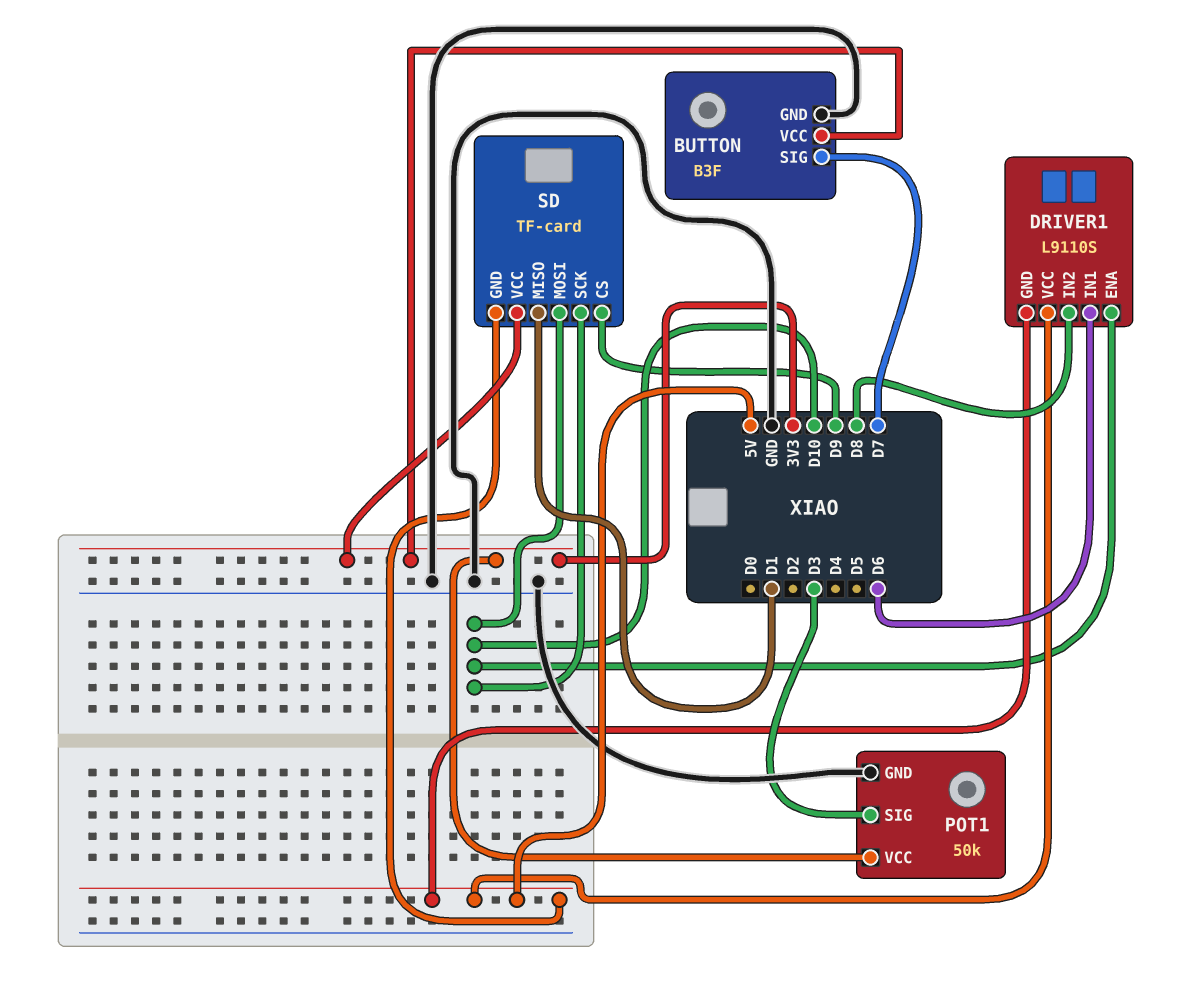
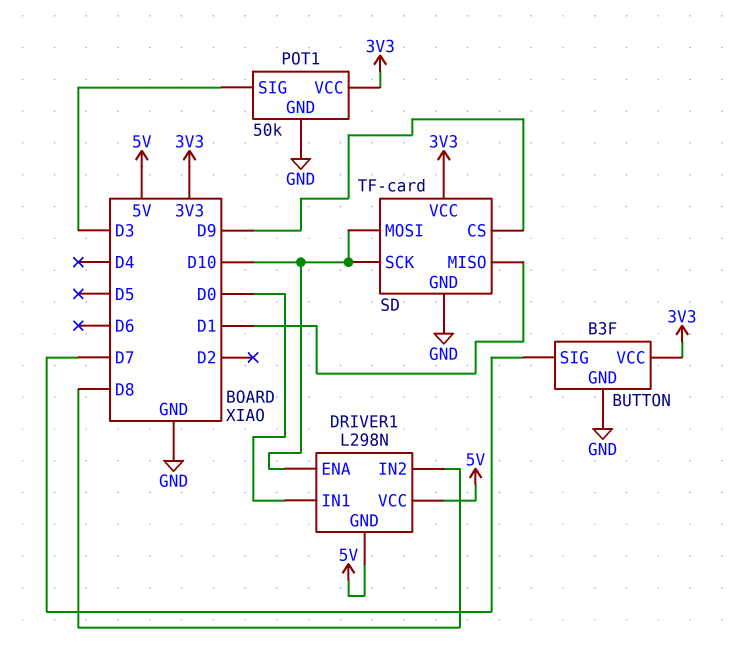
DRIVER1: L9110S -> L298N
DRIVER1 pin IN1: D6 -> D0
SD pin GND: 5V -> GND

